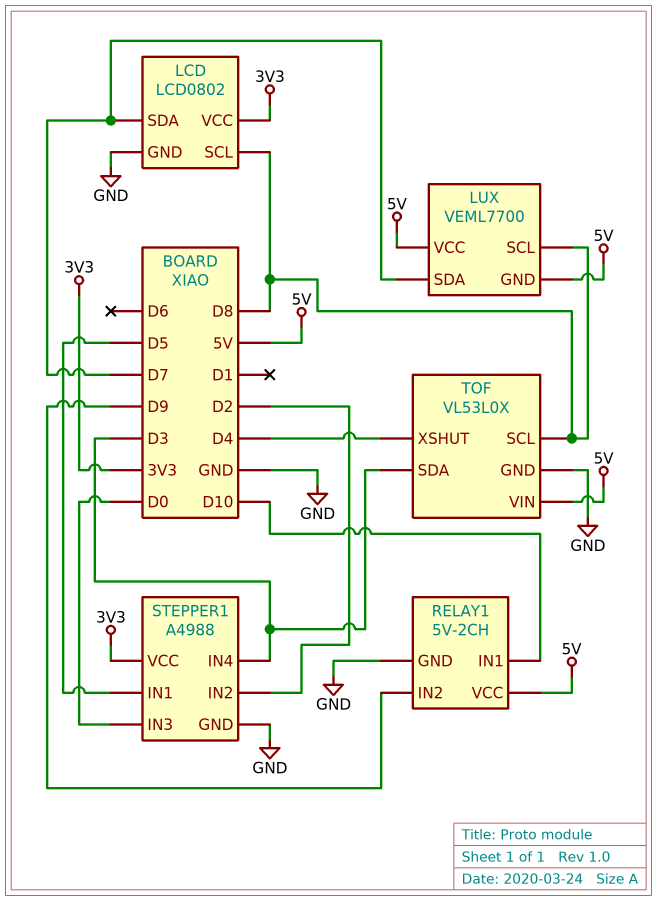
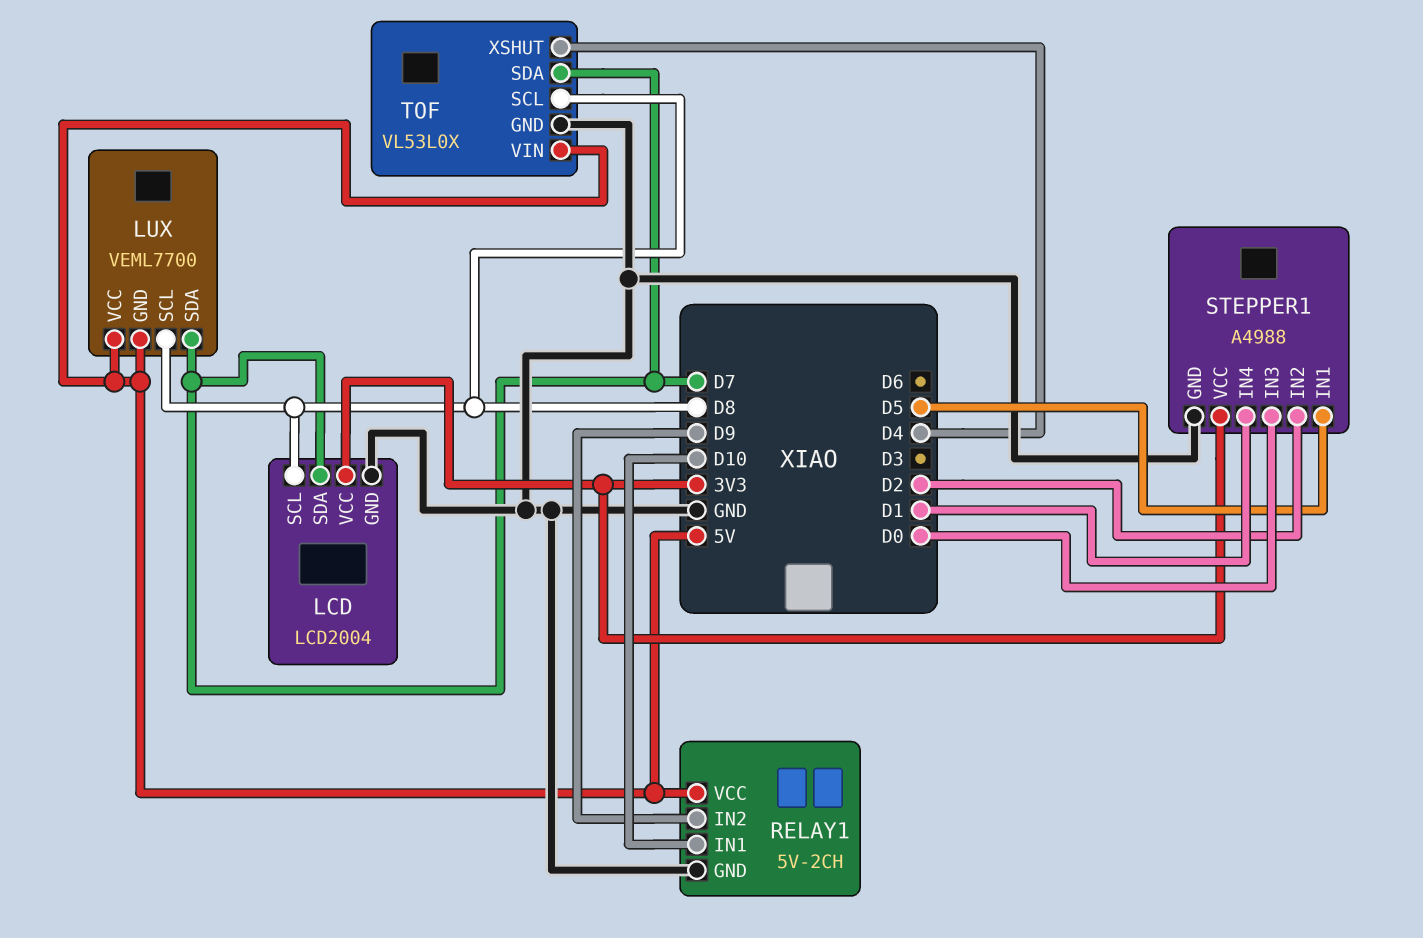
LCD: LCD0802 -> LCD2004
STEPPER1 pin IN4: D3 -> D1
TOF pin SDA: D3 -> D7

